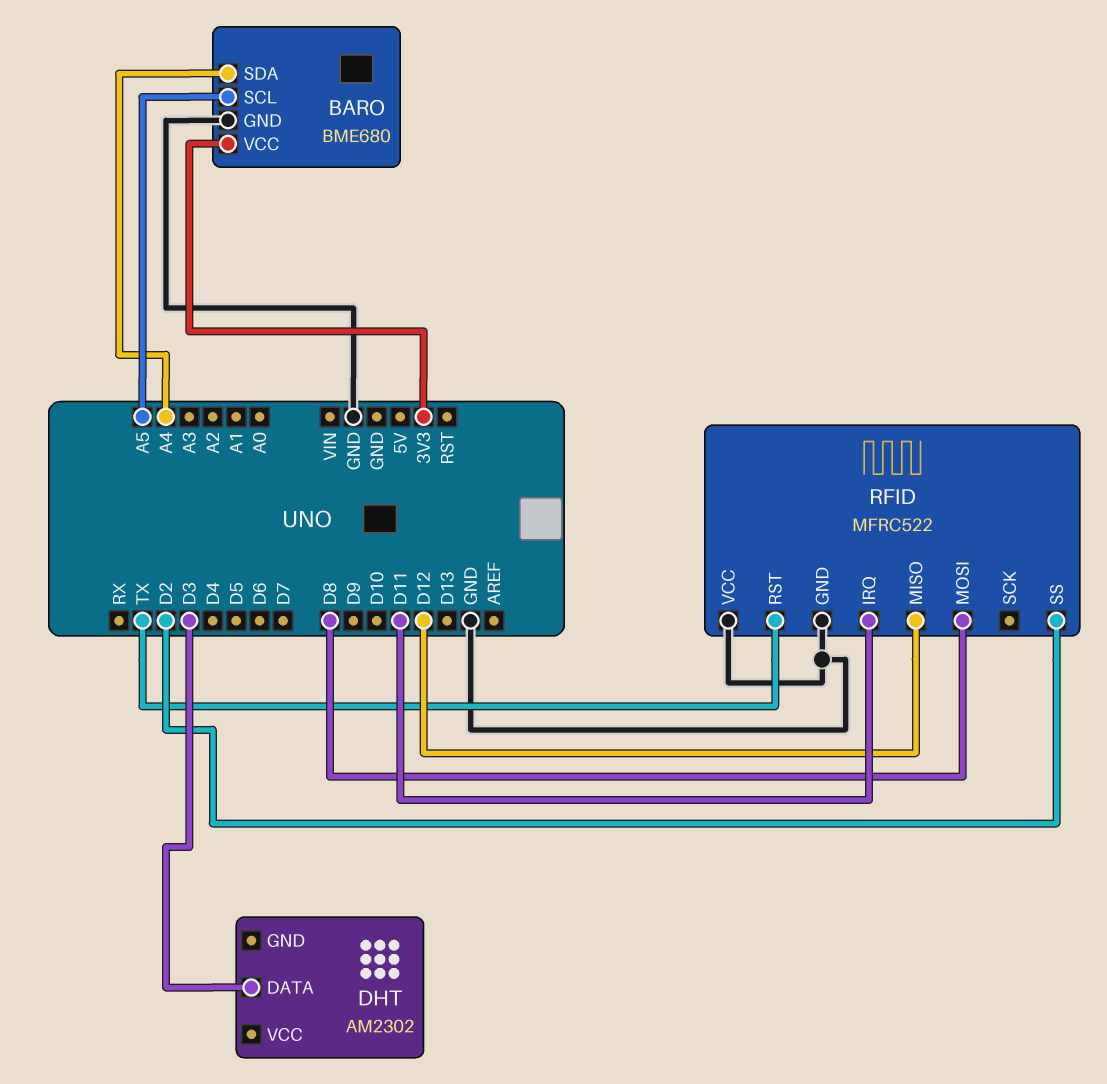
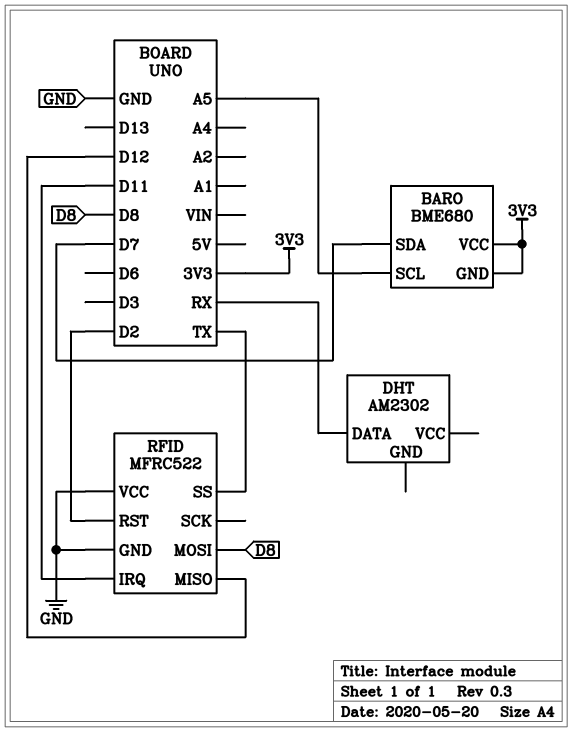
BARO pin GND: GND -> 3V3
BARO pin SDA: A4 -> D7
DHT pin DATA: D3 -> RX
RFID pin RST: TX -> D2
RFID pin SS: D2 -> TX

